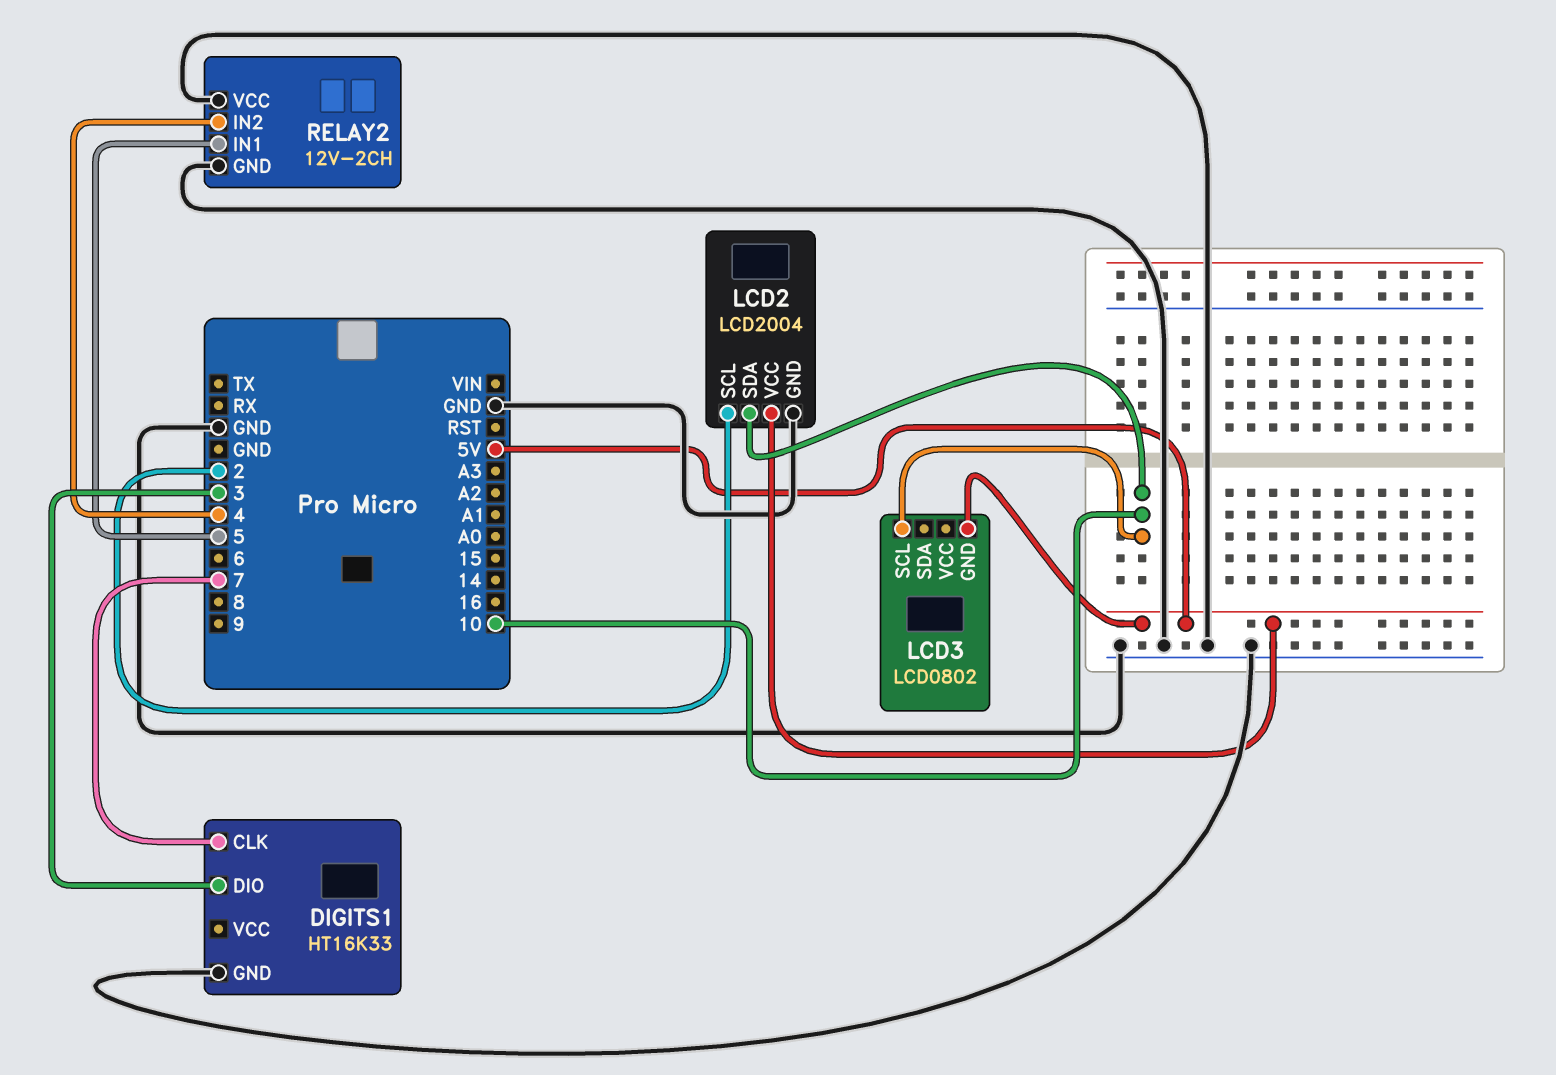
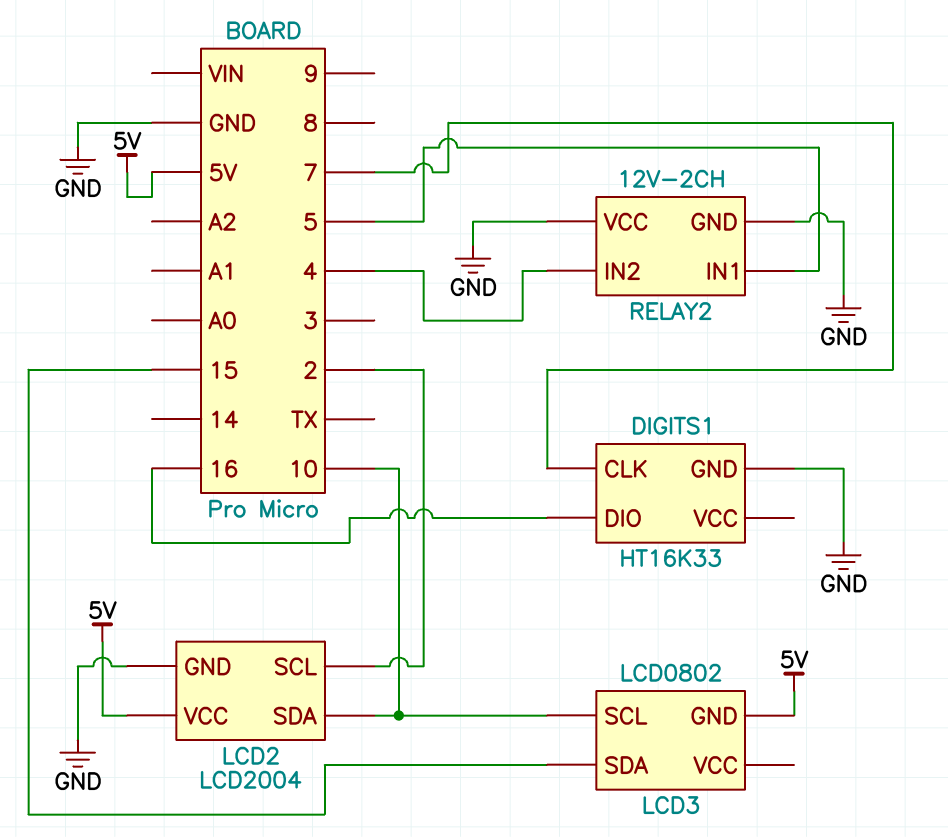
DIGITS1 pin DIO: 3 -> 16
LCD3 pin SDA: none -> 15

